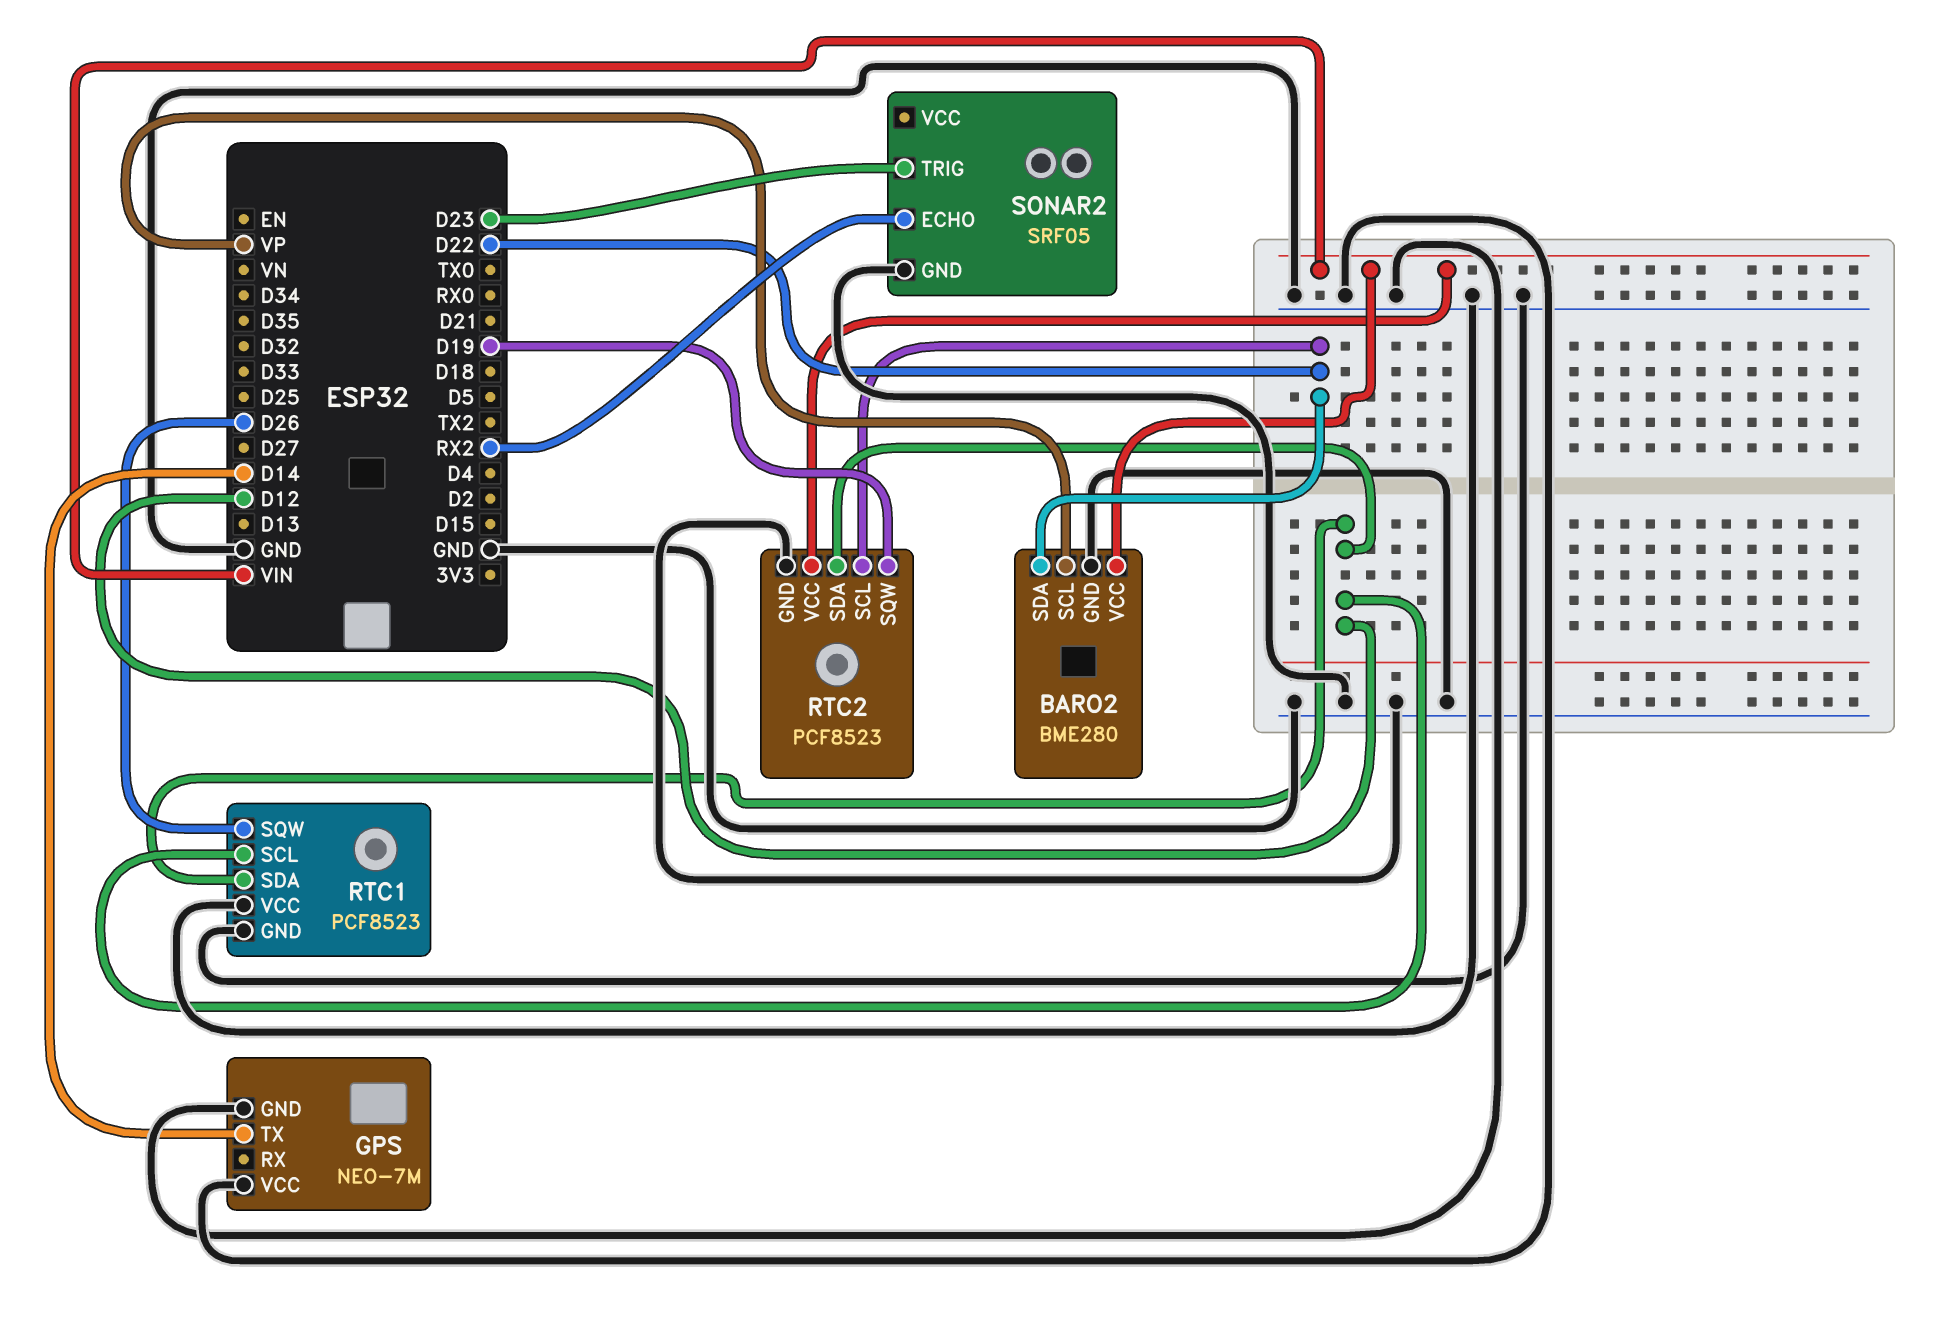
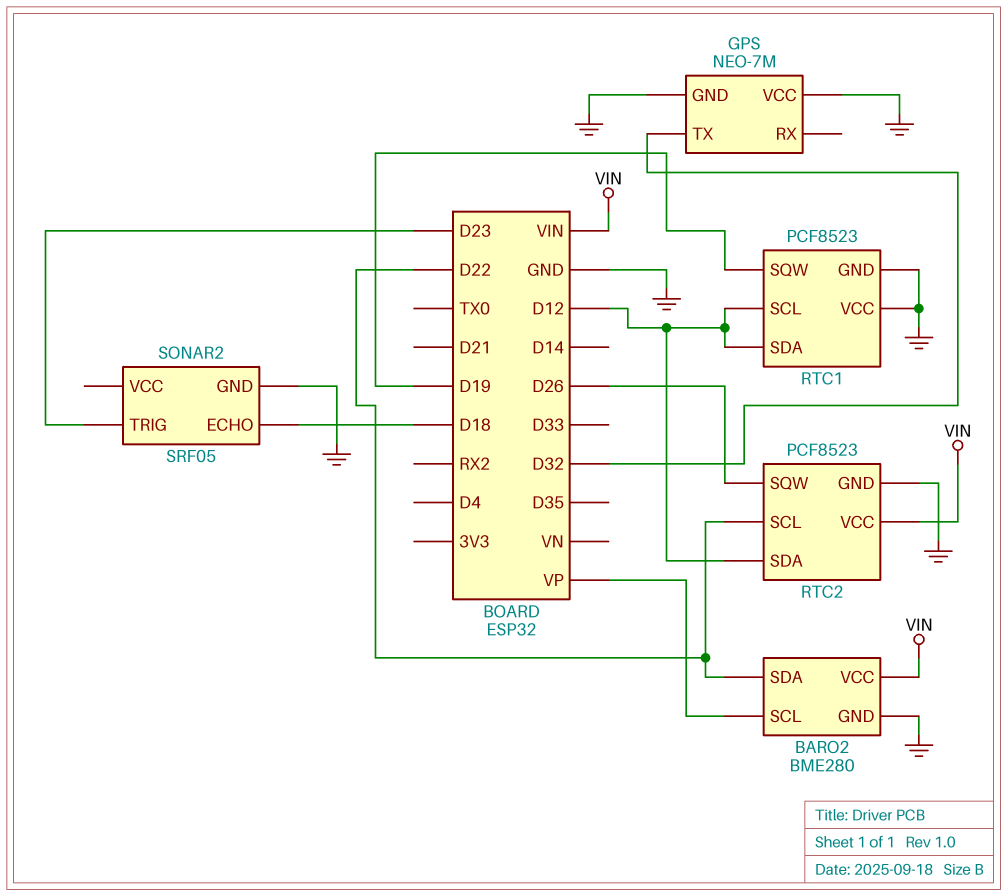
GPS pin TX: D14 -> D32
RTC1 pin SQW: D26 -> D19
RTC2 pin SQW: D19 -> D26
SONAR2 pin ECHO: RX2 -> D18

